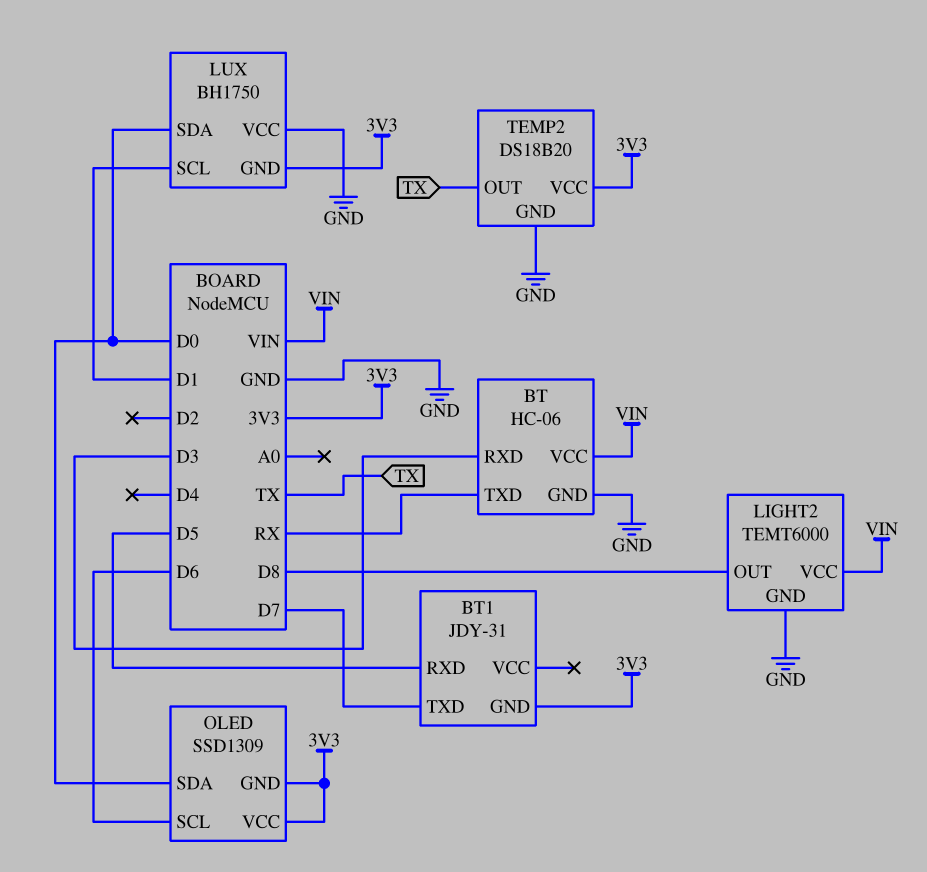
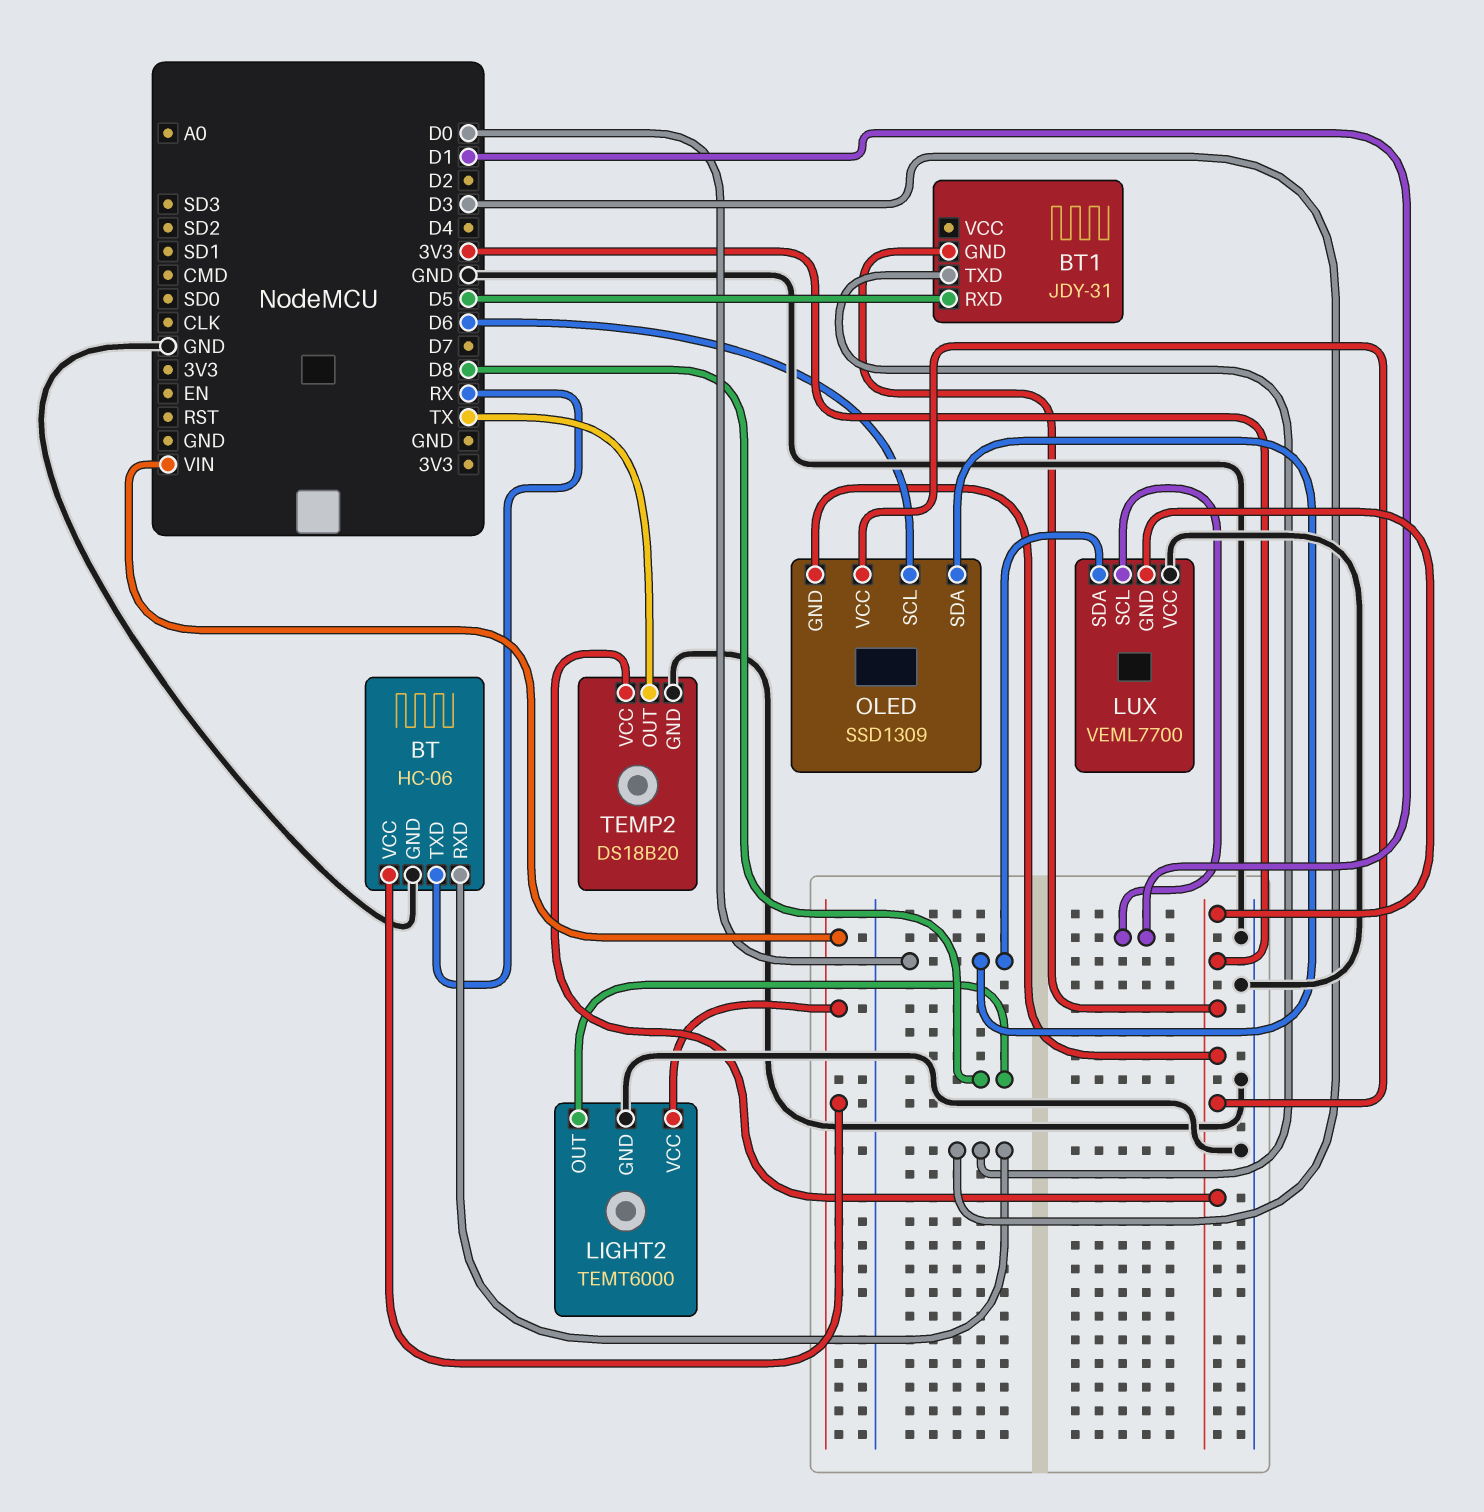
BT1 pin TXD: D7 -> D3
LUX: BH1750 -> VEML7700

